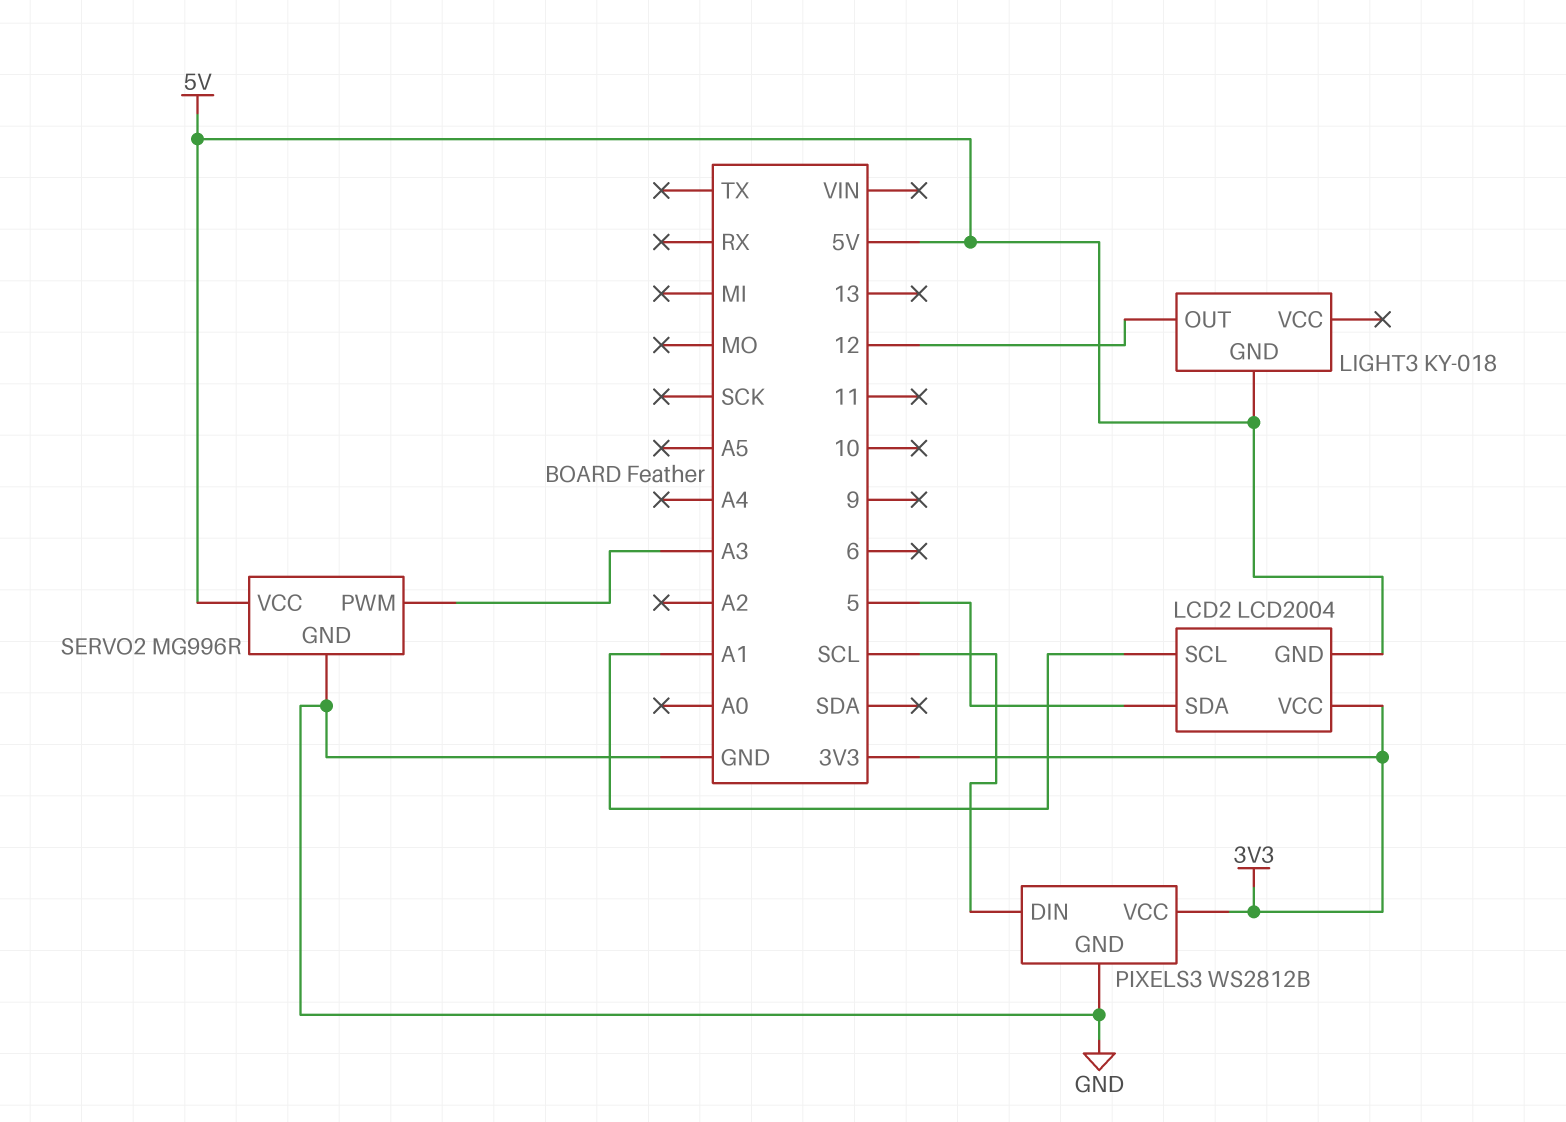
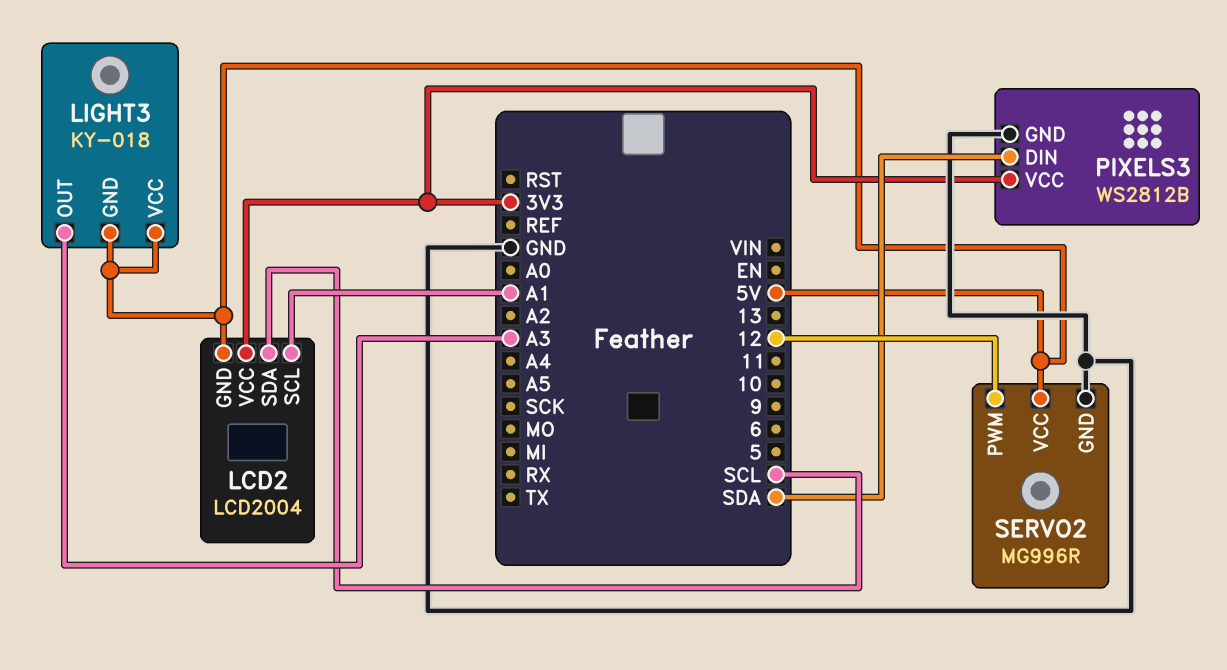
LCD2 pin SDA: 5 -> SCL
LIGHT3 pin OUT: 12 -> A3
LIGHT3 pin VCC: none -> 5V
PIXELS3 pin DIN: SCL -> SDA
SERVO2 pin PWM: A3 -> 12

